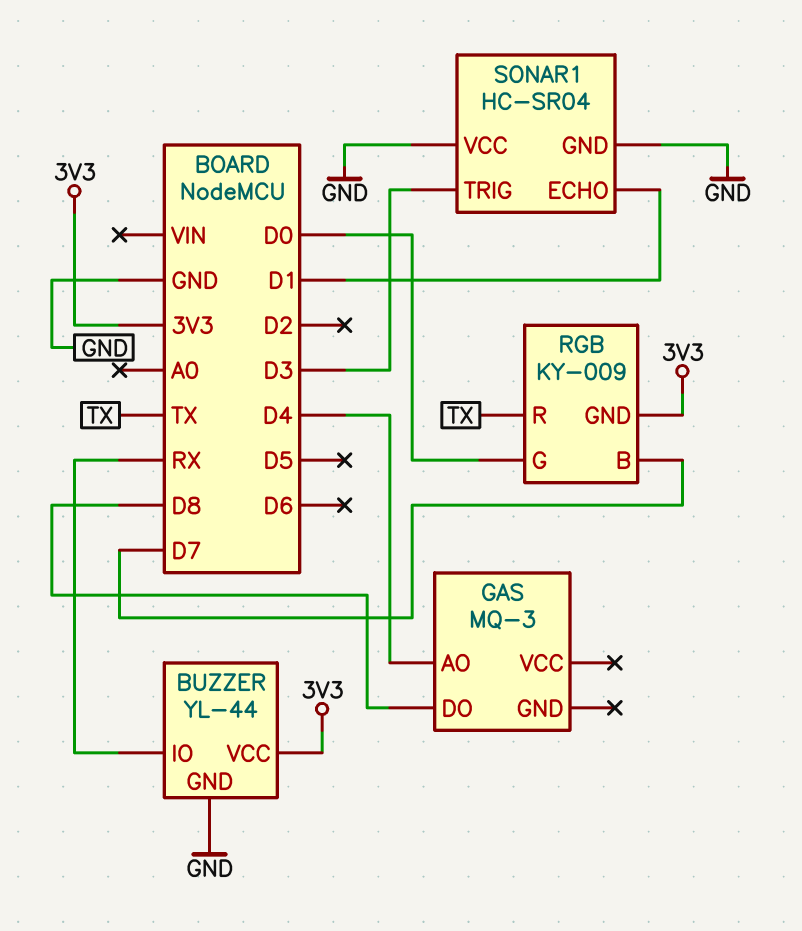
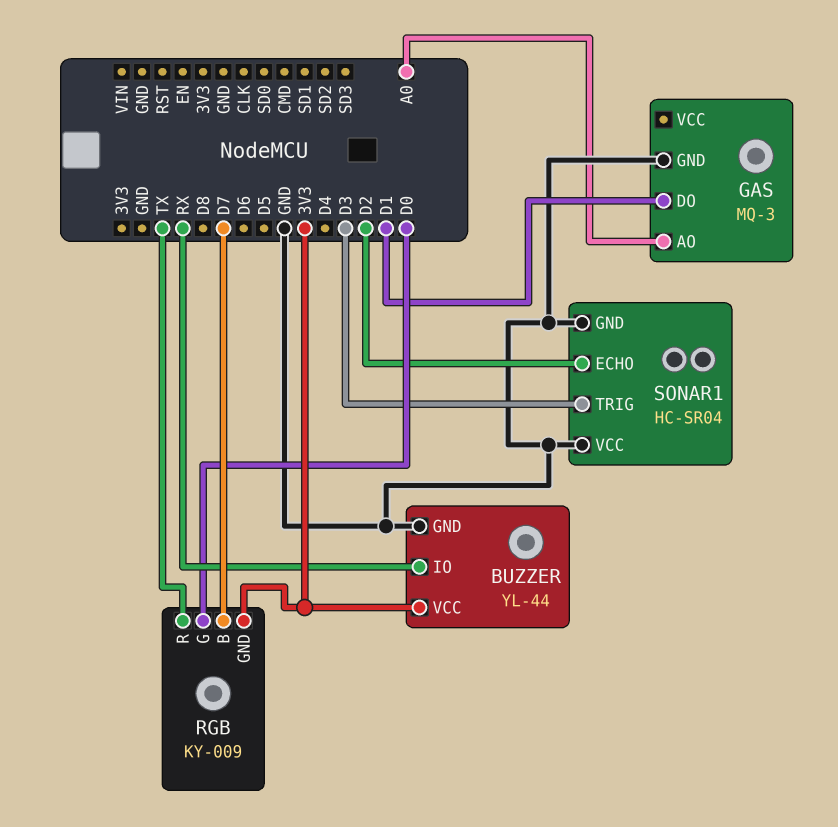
GAS pin AO: D4 -> A0
GAS pin DO: D8 -> D1
GAS pin GND: none -> GND
SONAR1 pin ECHO: D1 -> D2

